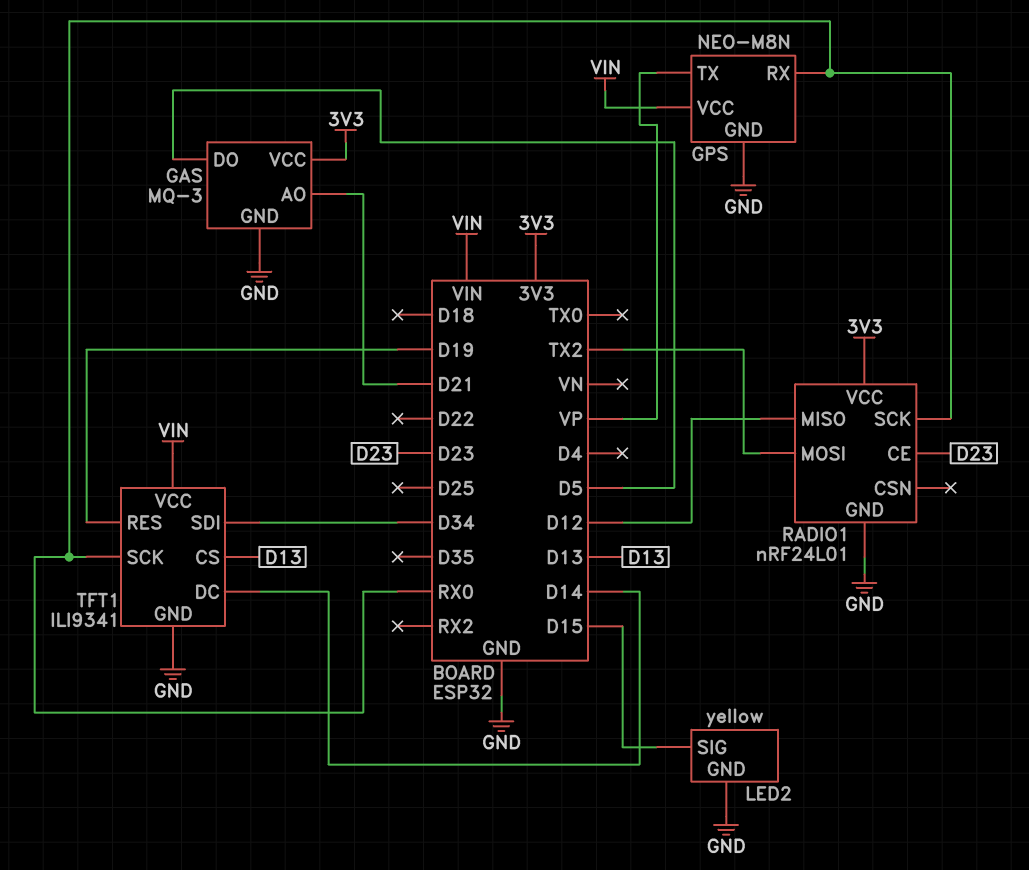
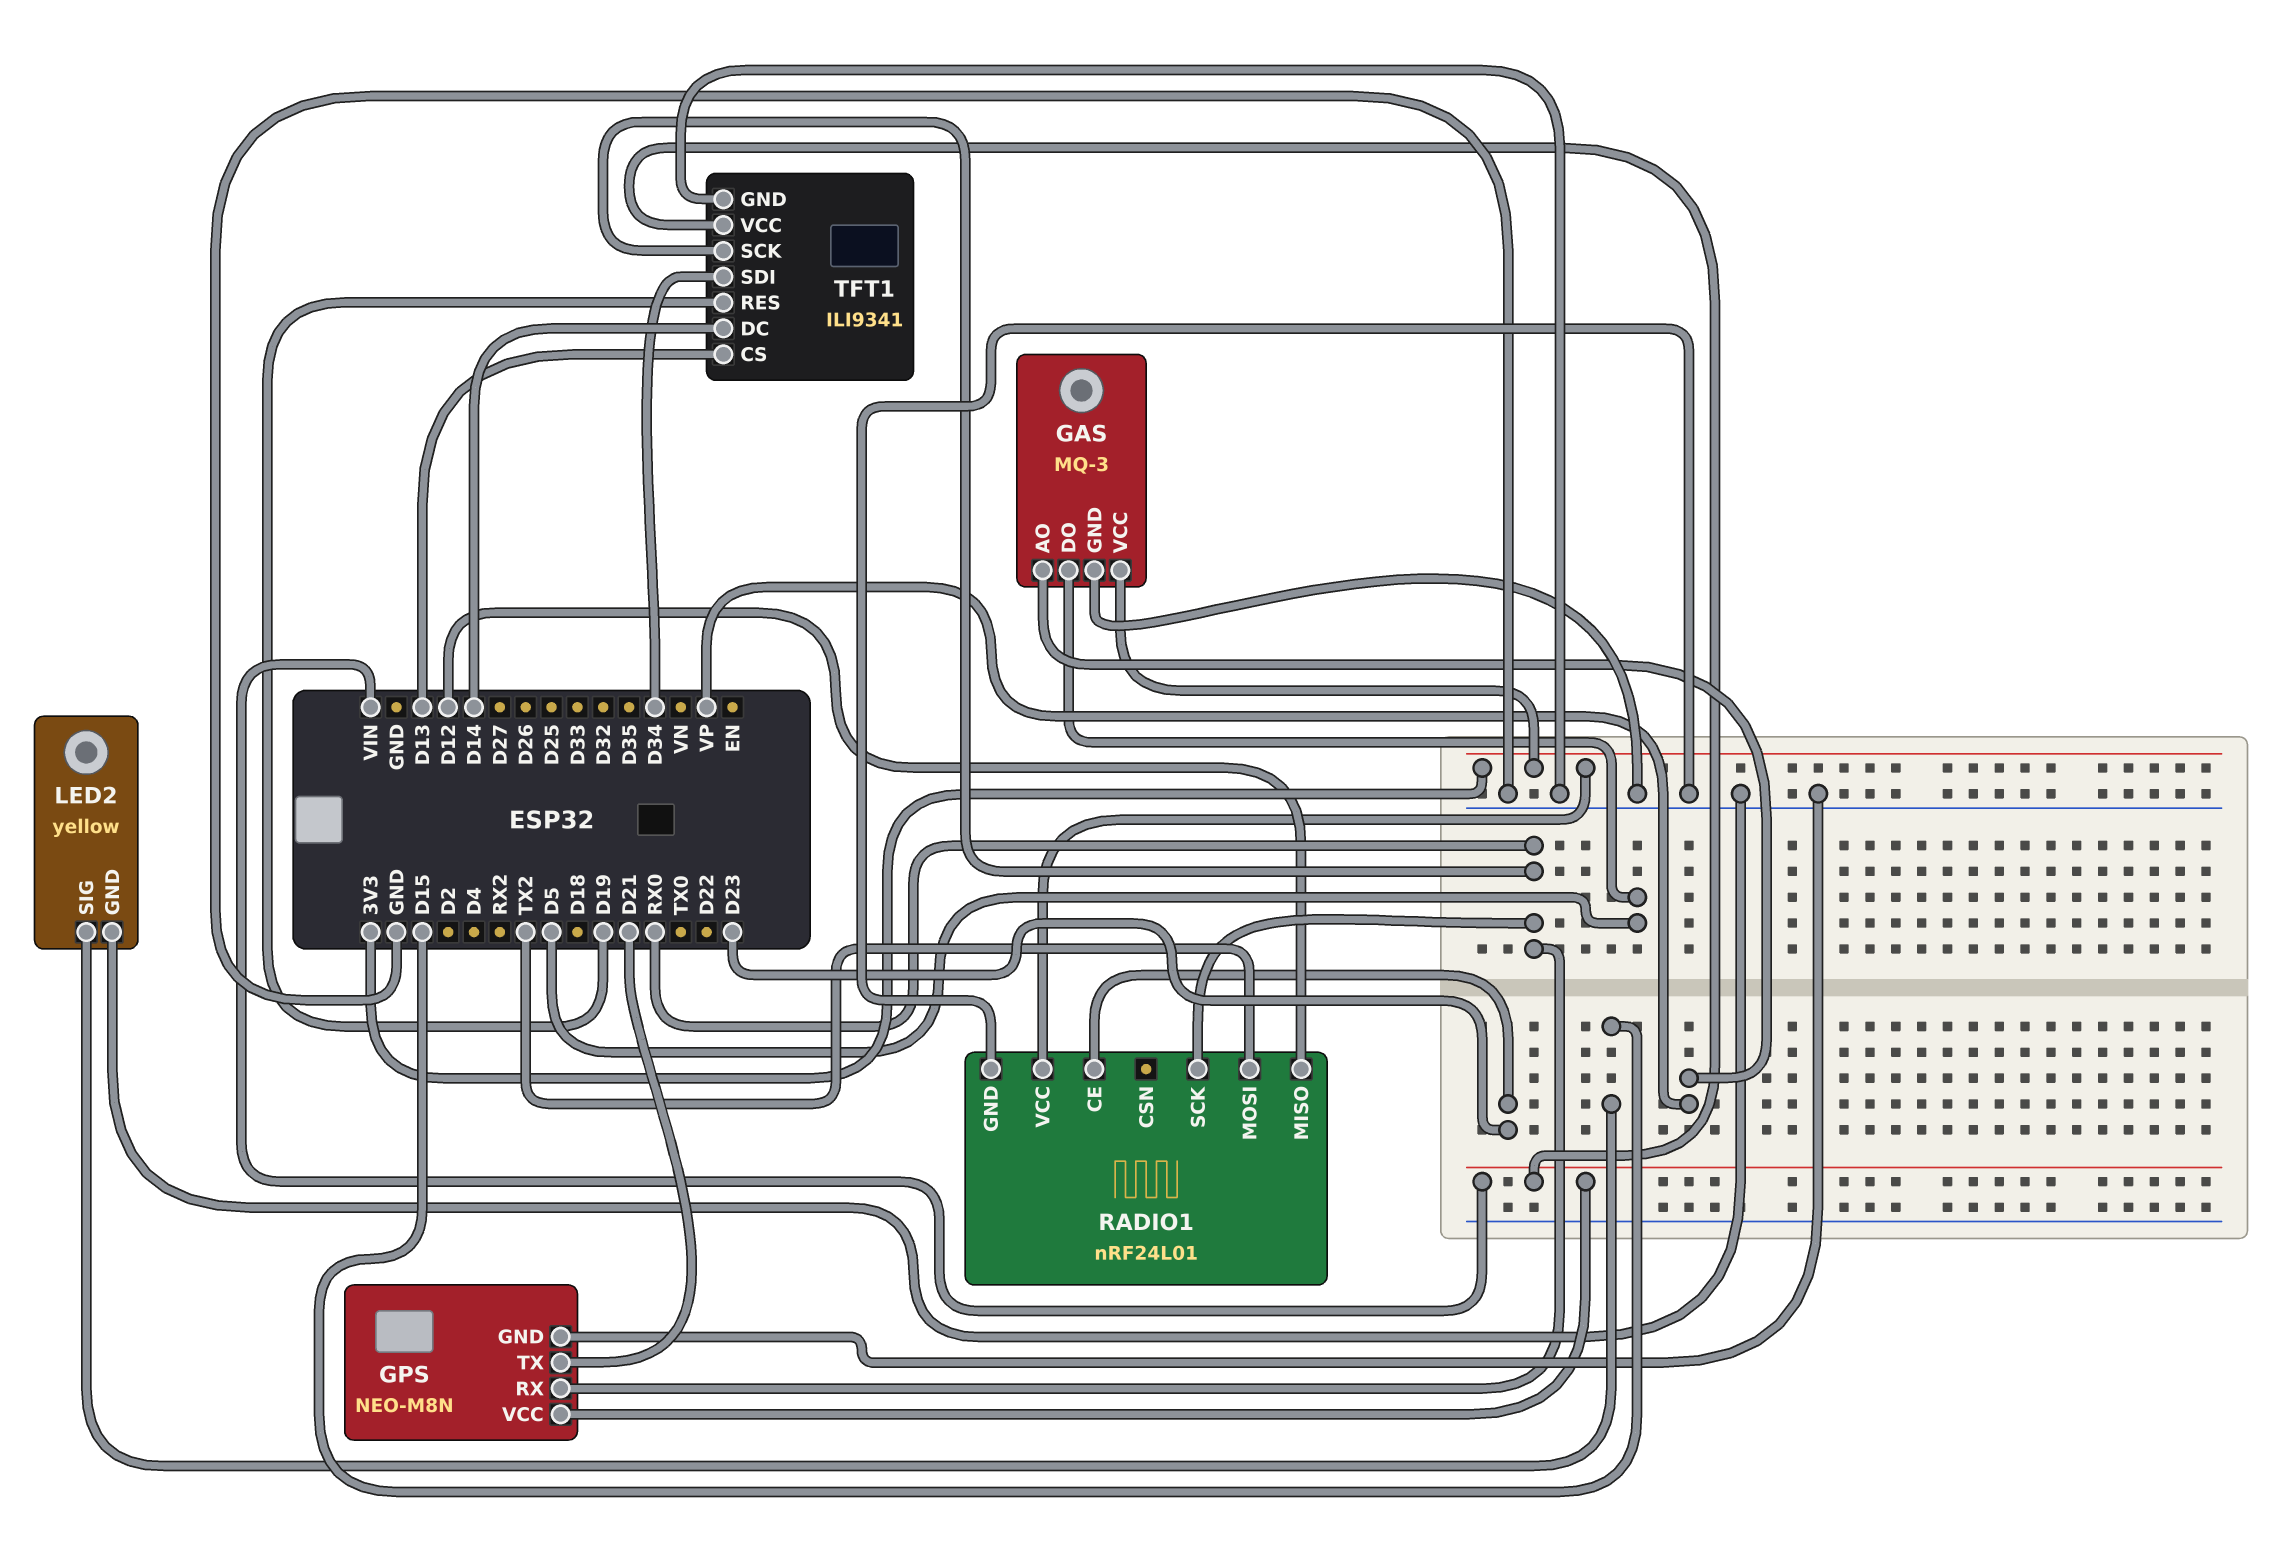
GAS pin AO: D21 -> VP
GPS pin TX: VP -> D21

